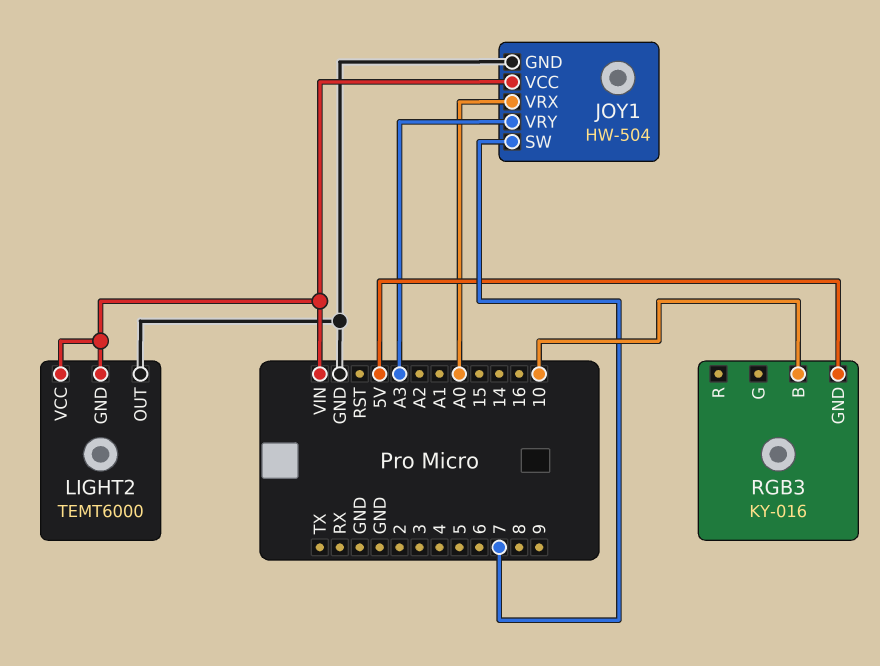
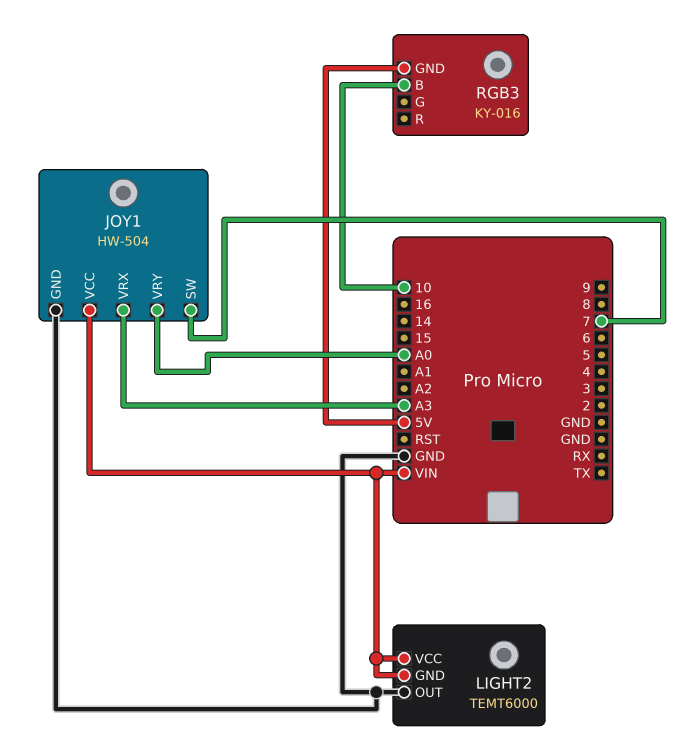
JOY1 pin VRX: A0 -> A3
JOY1 pin VRY: A3 -> A0

